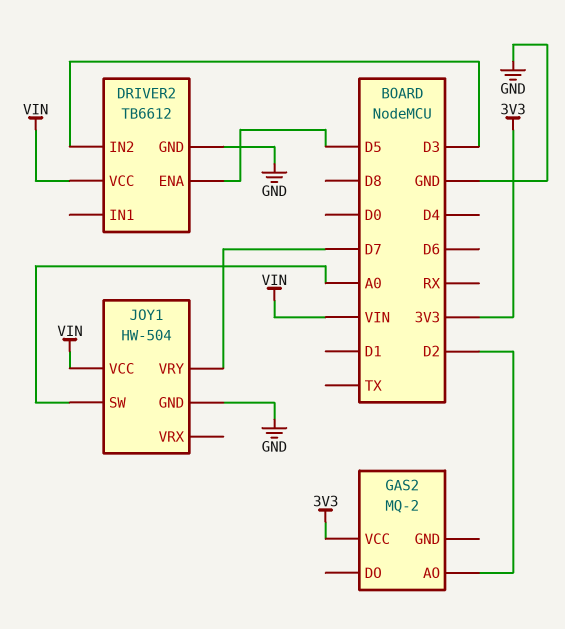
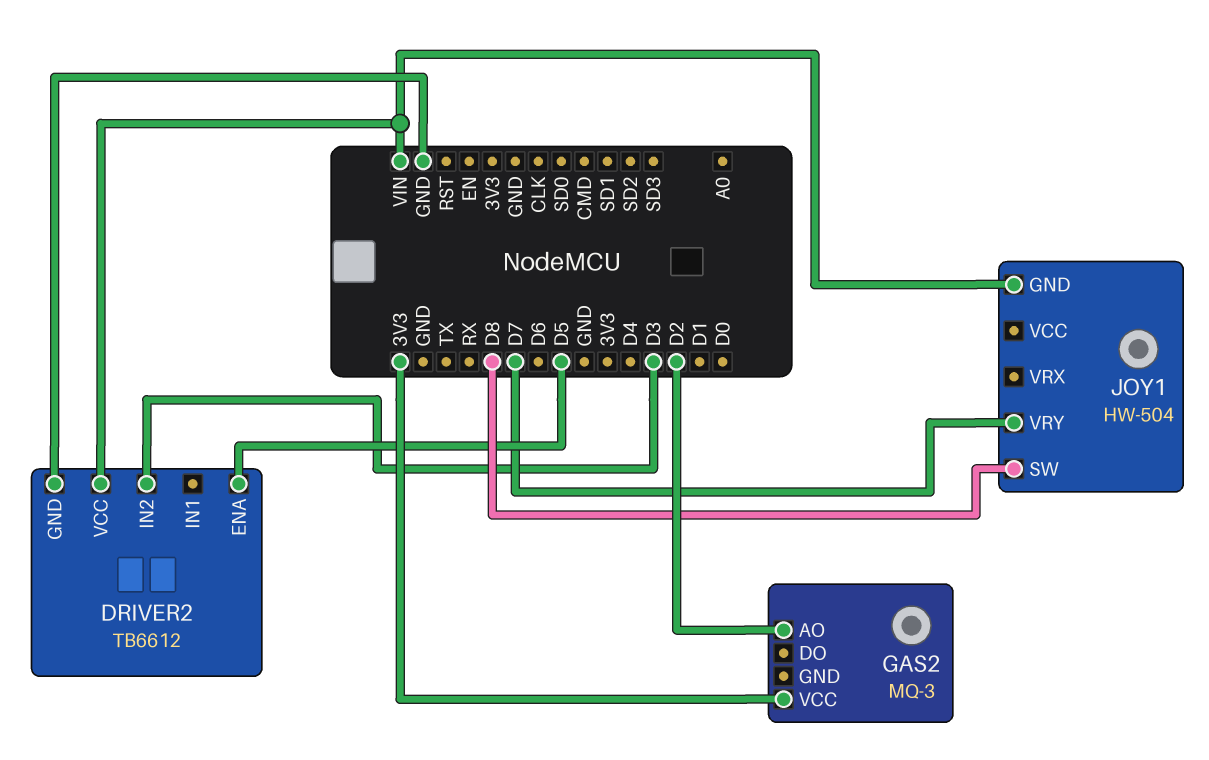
GAS2: MQ-2 -> MQ-3
JOY1 pin GND: GND -> VIN
JOY1 pin SW: A0 -> D8
JOY1 pin VCC: VIN -> none

